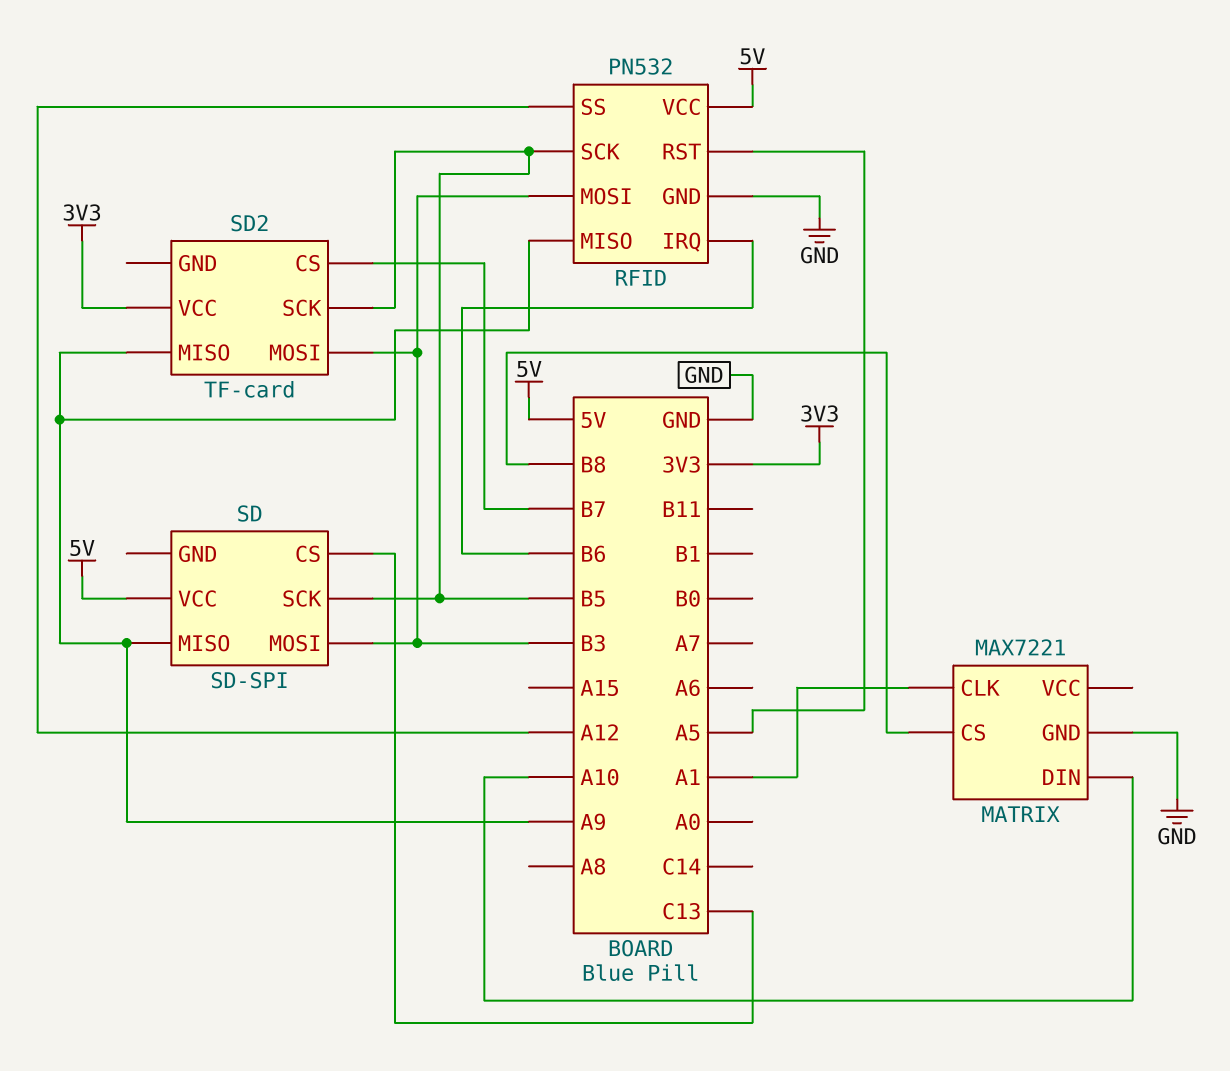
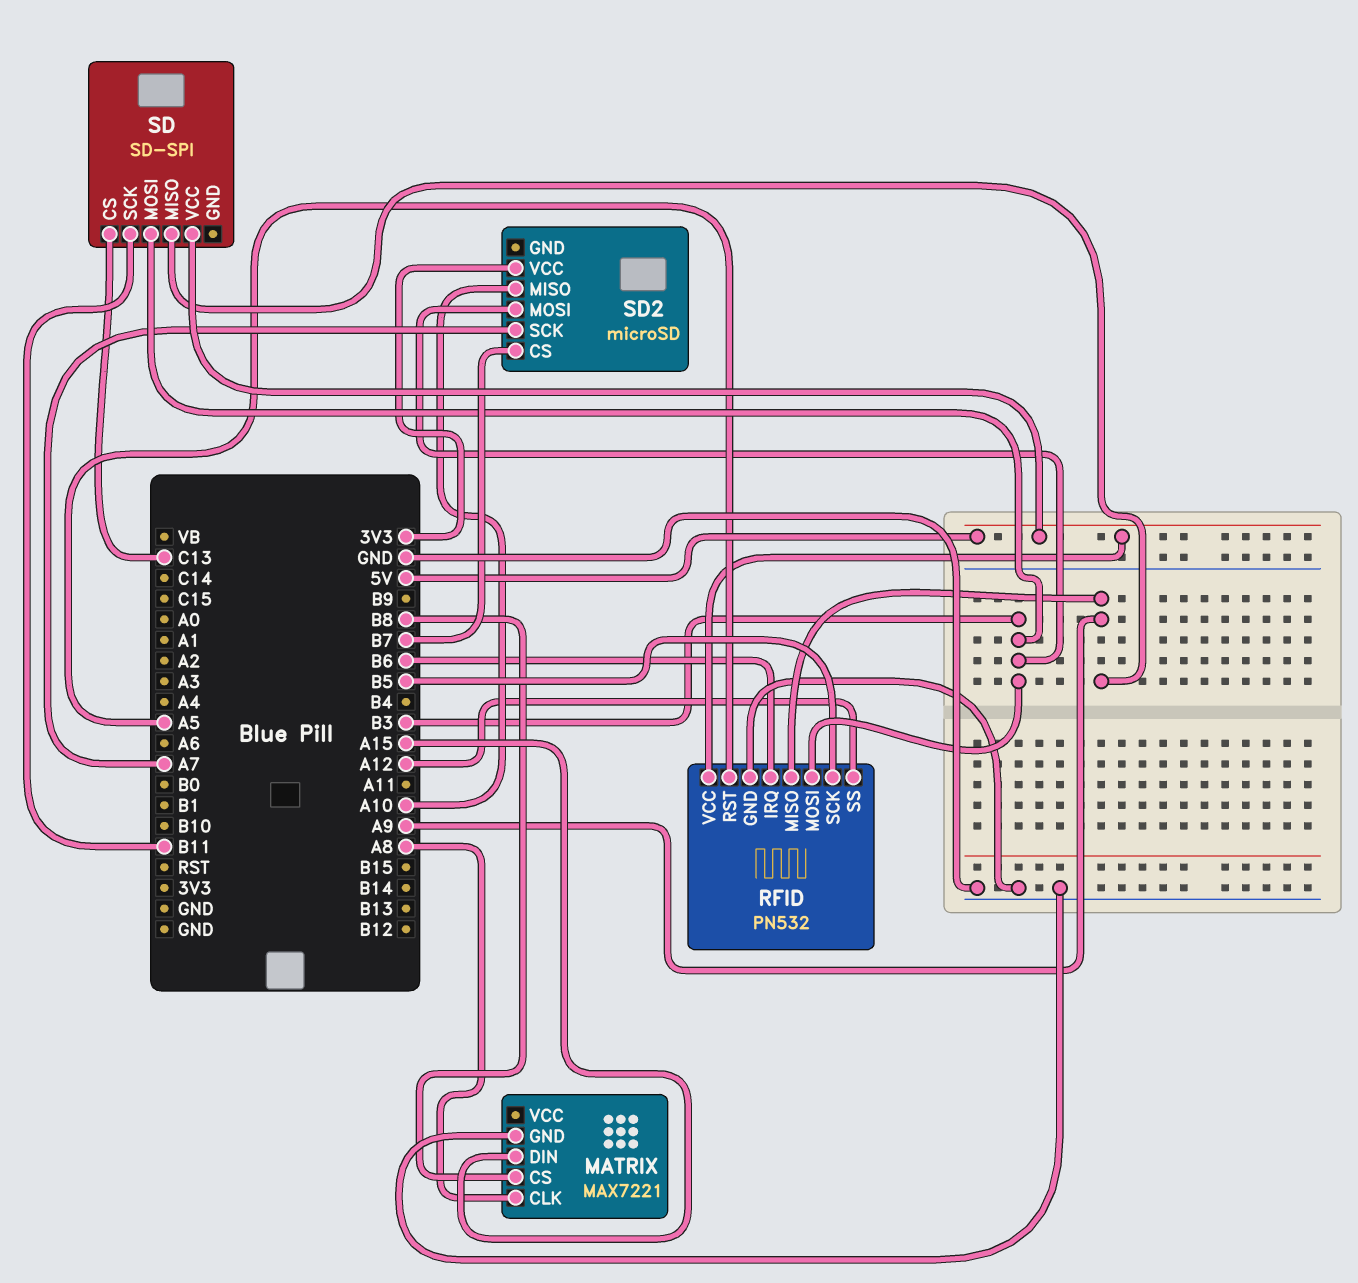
MATRIX pin CLK: A1 -> A8
MATRIX pin DIN: A10 -> A15
SD pin SCK: B5 -> B11
SD2: TF-card -> microSD
SD2 pin MISO: A9 -> A10
SD2 pin SCK: B5 -> A7

